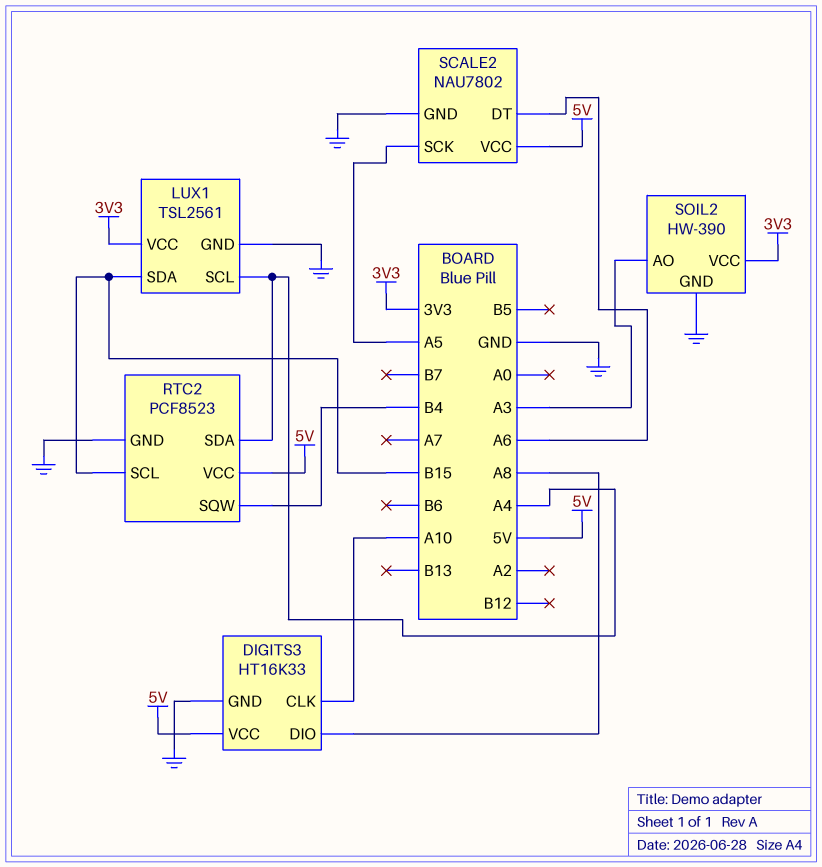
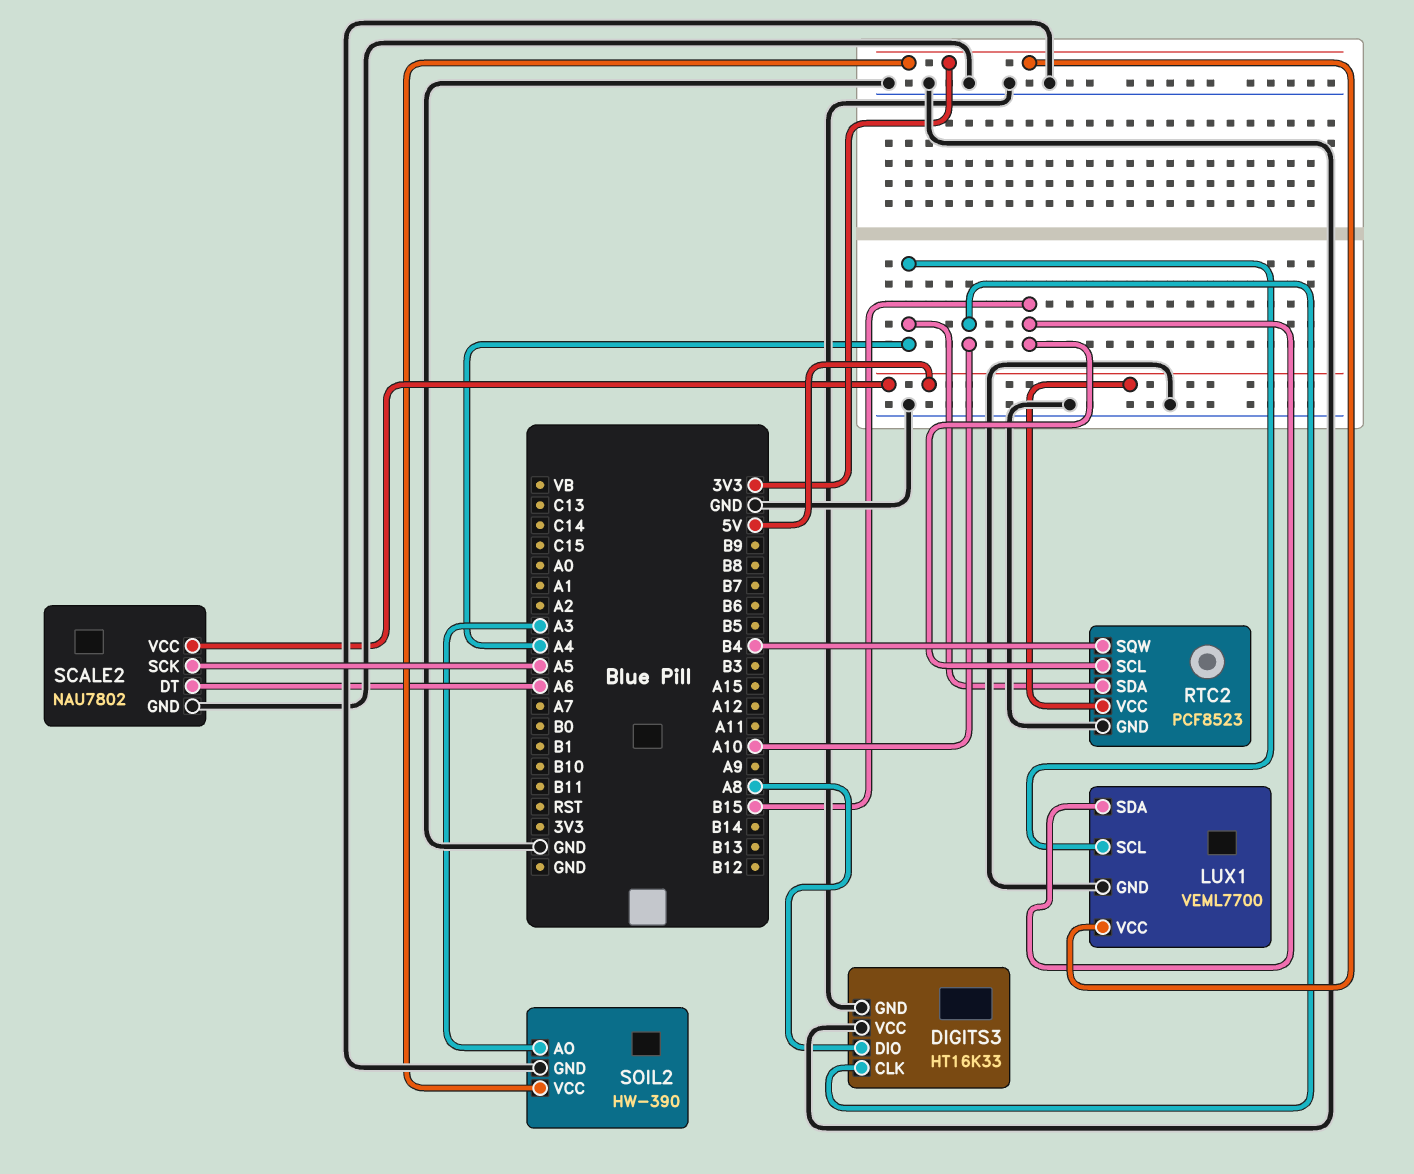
DIGITS3 pin VCC: 5V -> GND
LUX1: TSL2561 -> VEML7700

